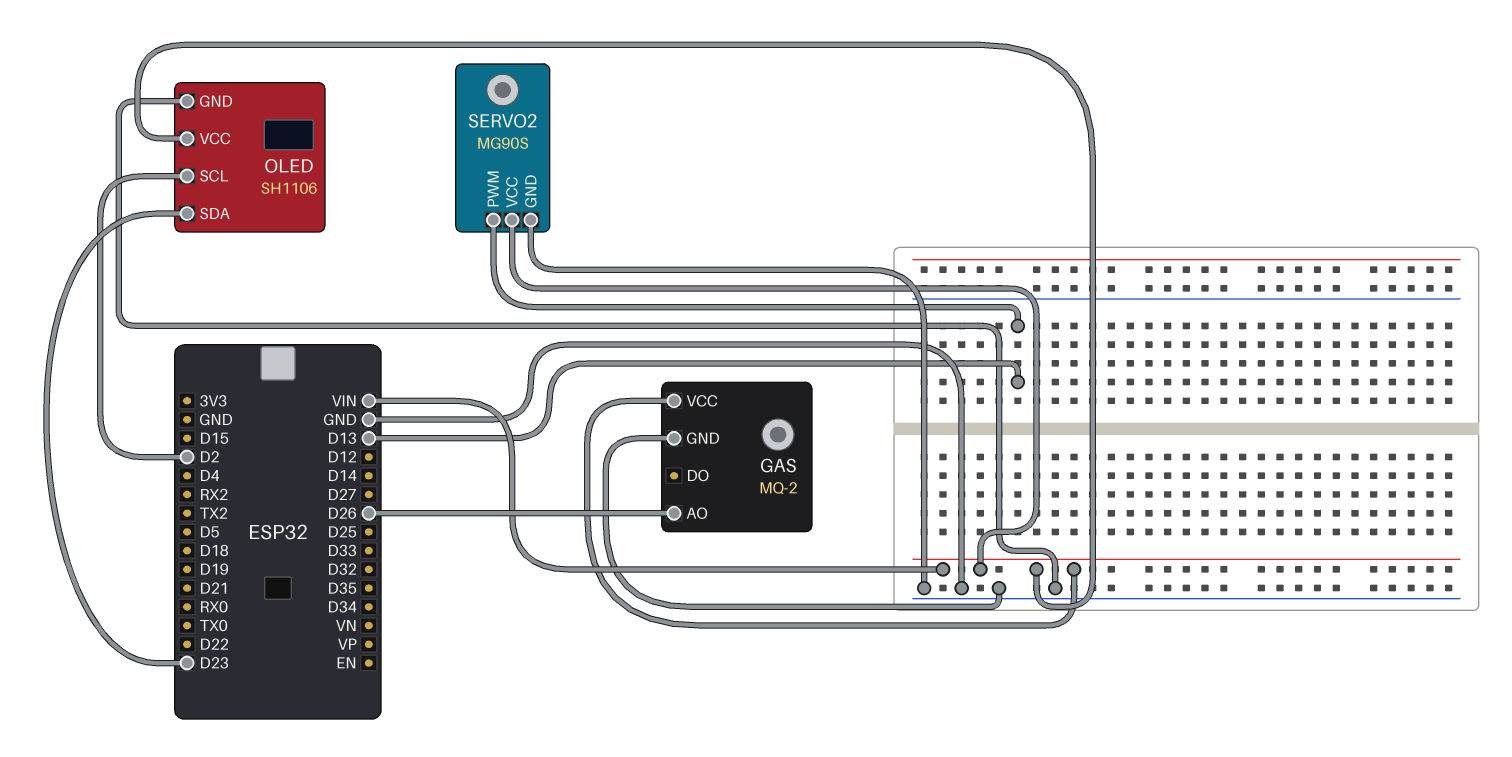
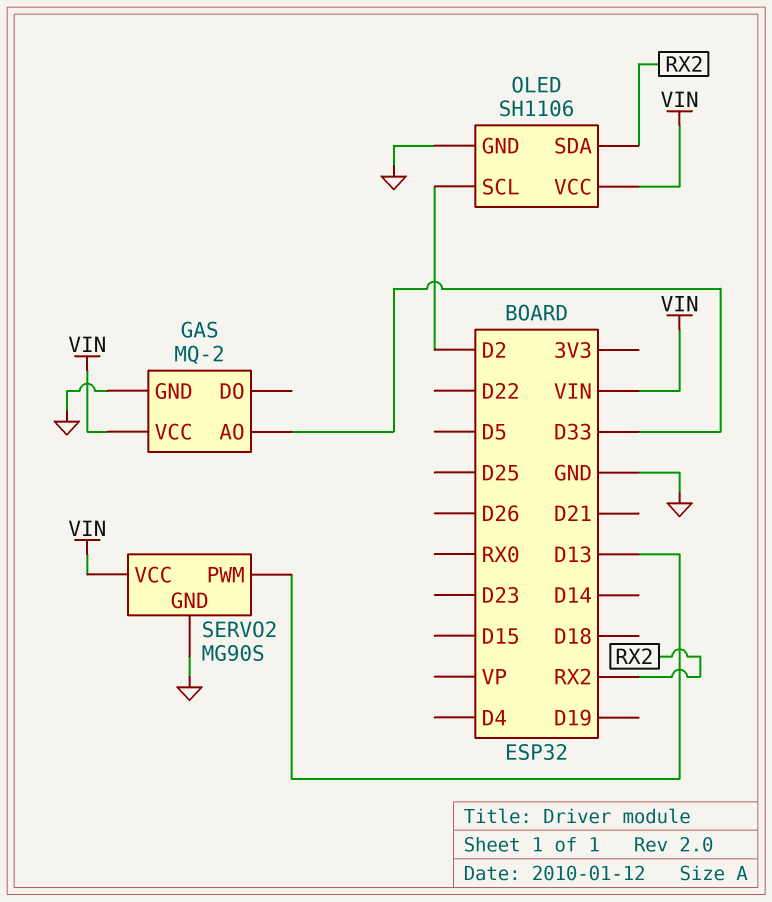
GAS pin AO: D26 -> D33
OLED pin SDA: D23 -> RX2

